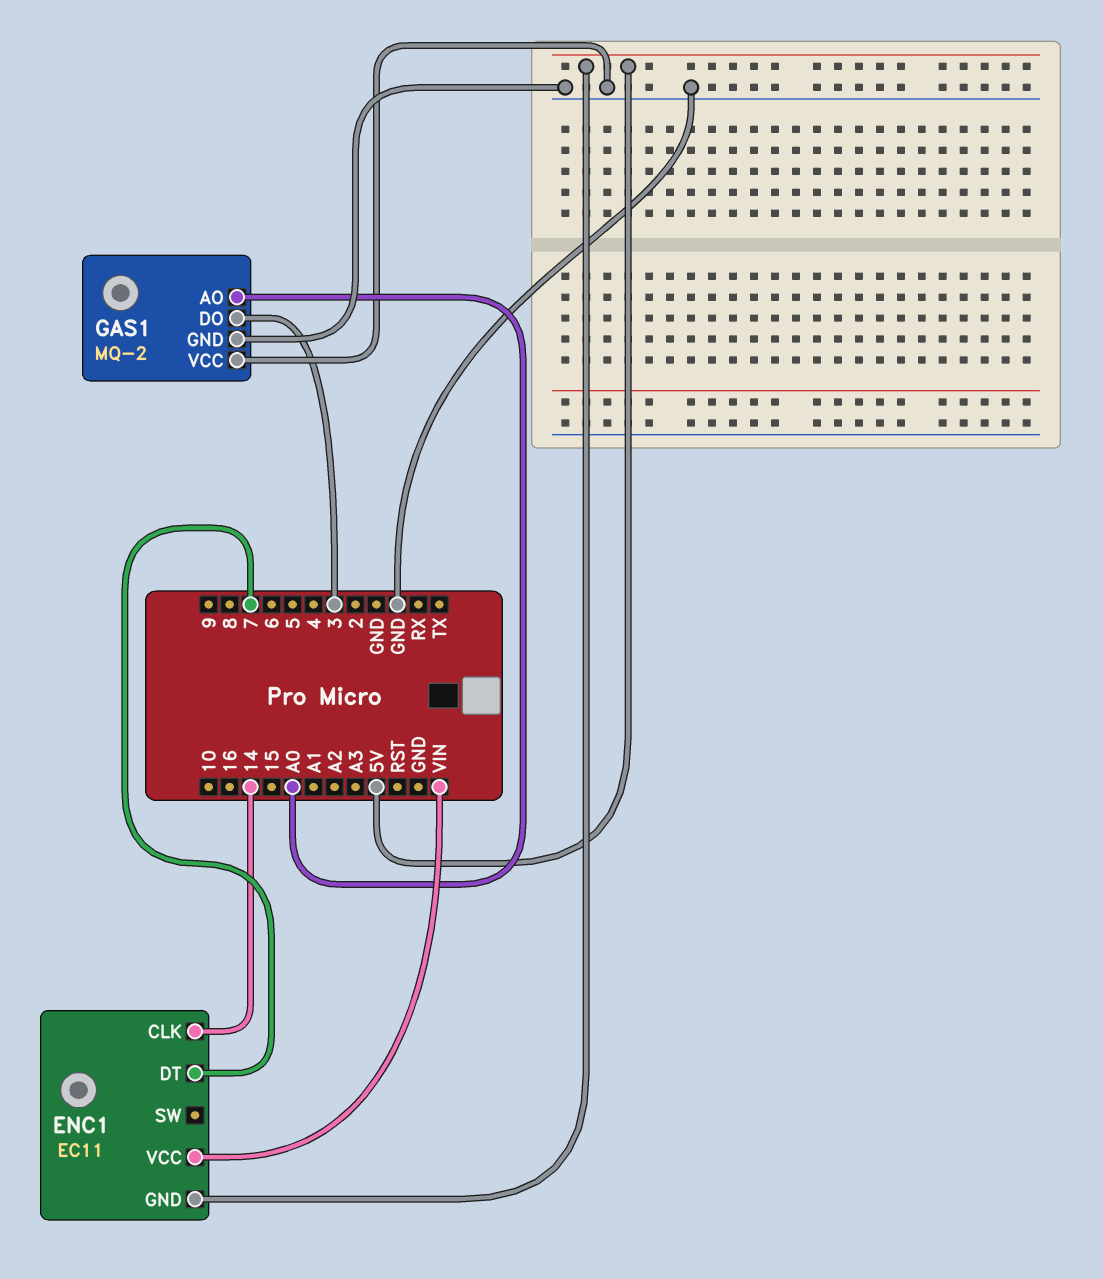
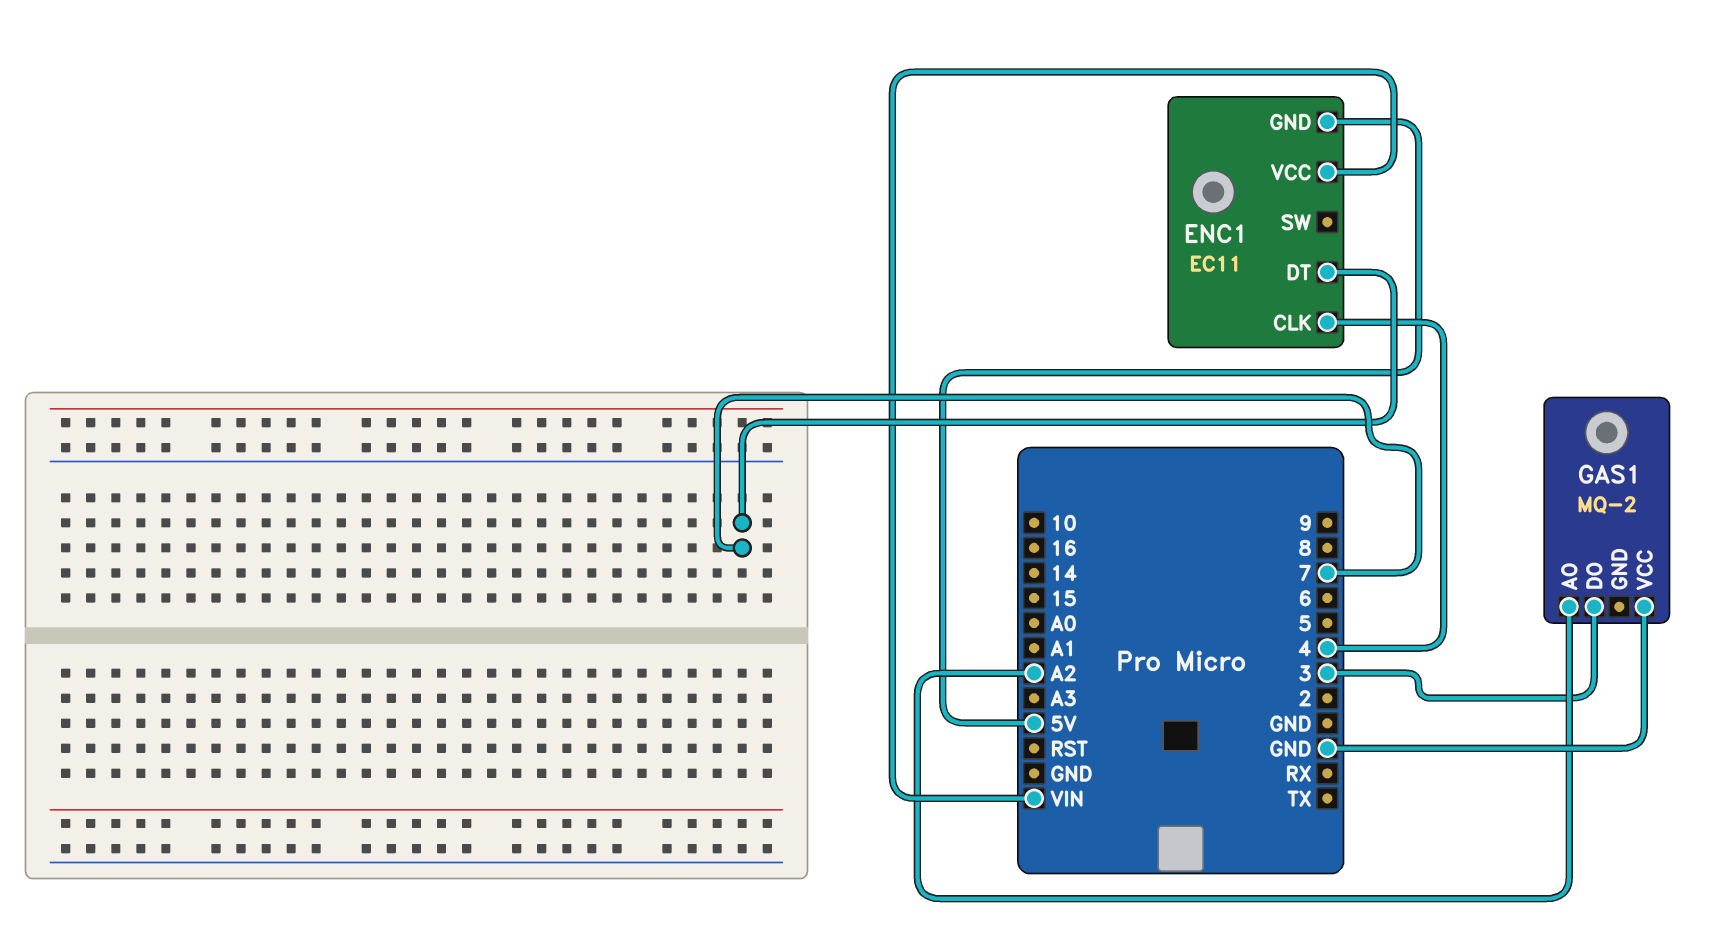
ENC1 pin CLK: 14 -> 4
GAS1 pin AO: A0 -> A2
GAS1 pin GND: GND -> none

